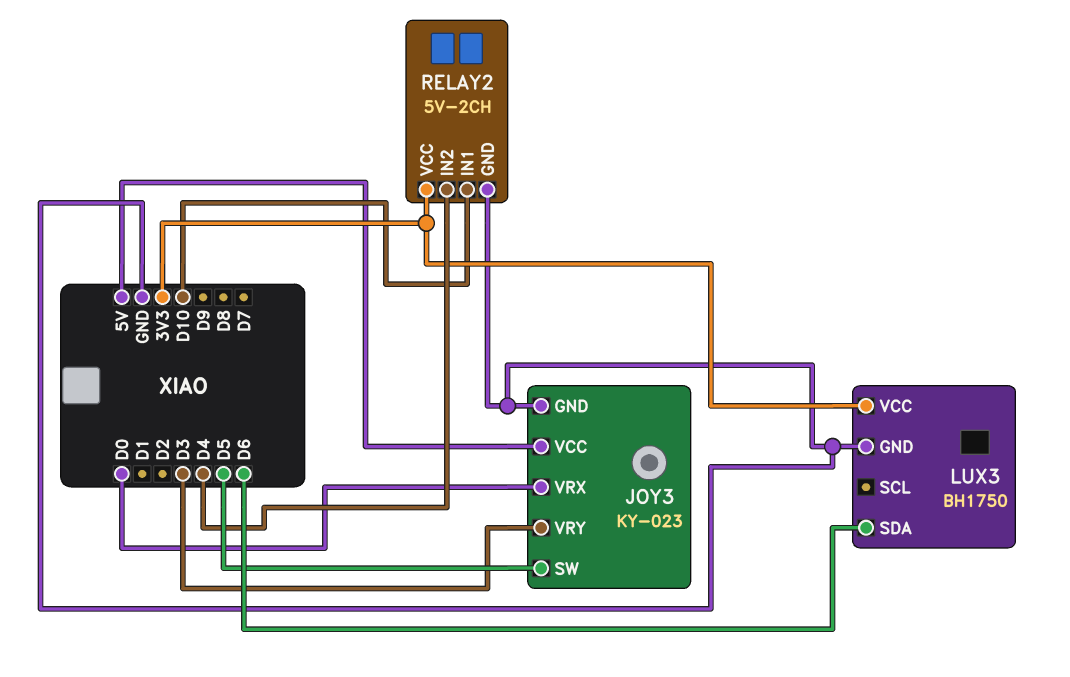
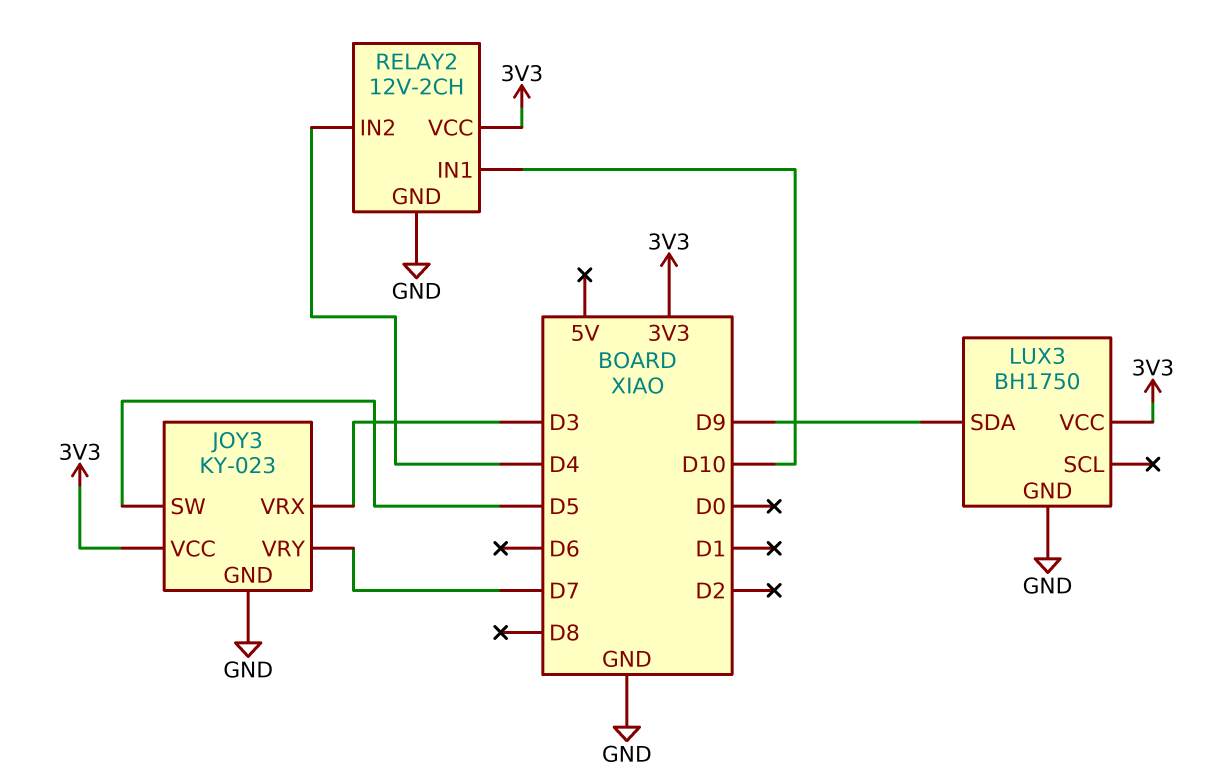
JOY3 pin VCC: 5V -> 3V3
JOY3 pin VRX: D0 -> D3
JOY3 pin VRY: D3 -> D7
LUX3 pin SDA: D6 -> D9
RELAY2: 5V-2CH -> 12V-2CH

